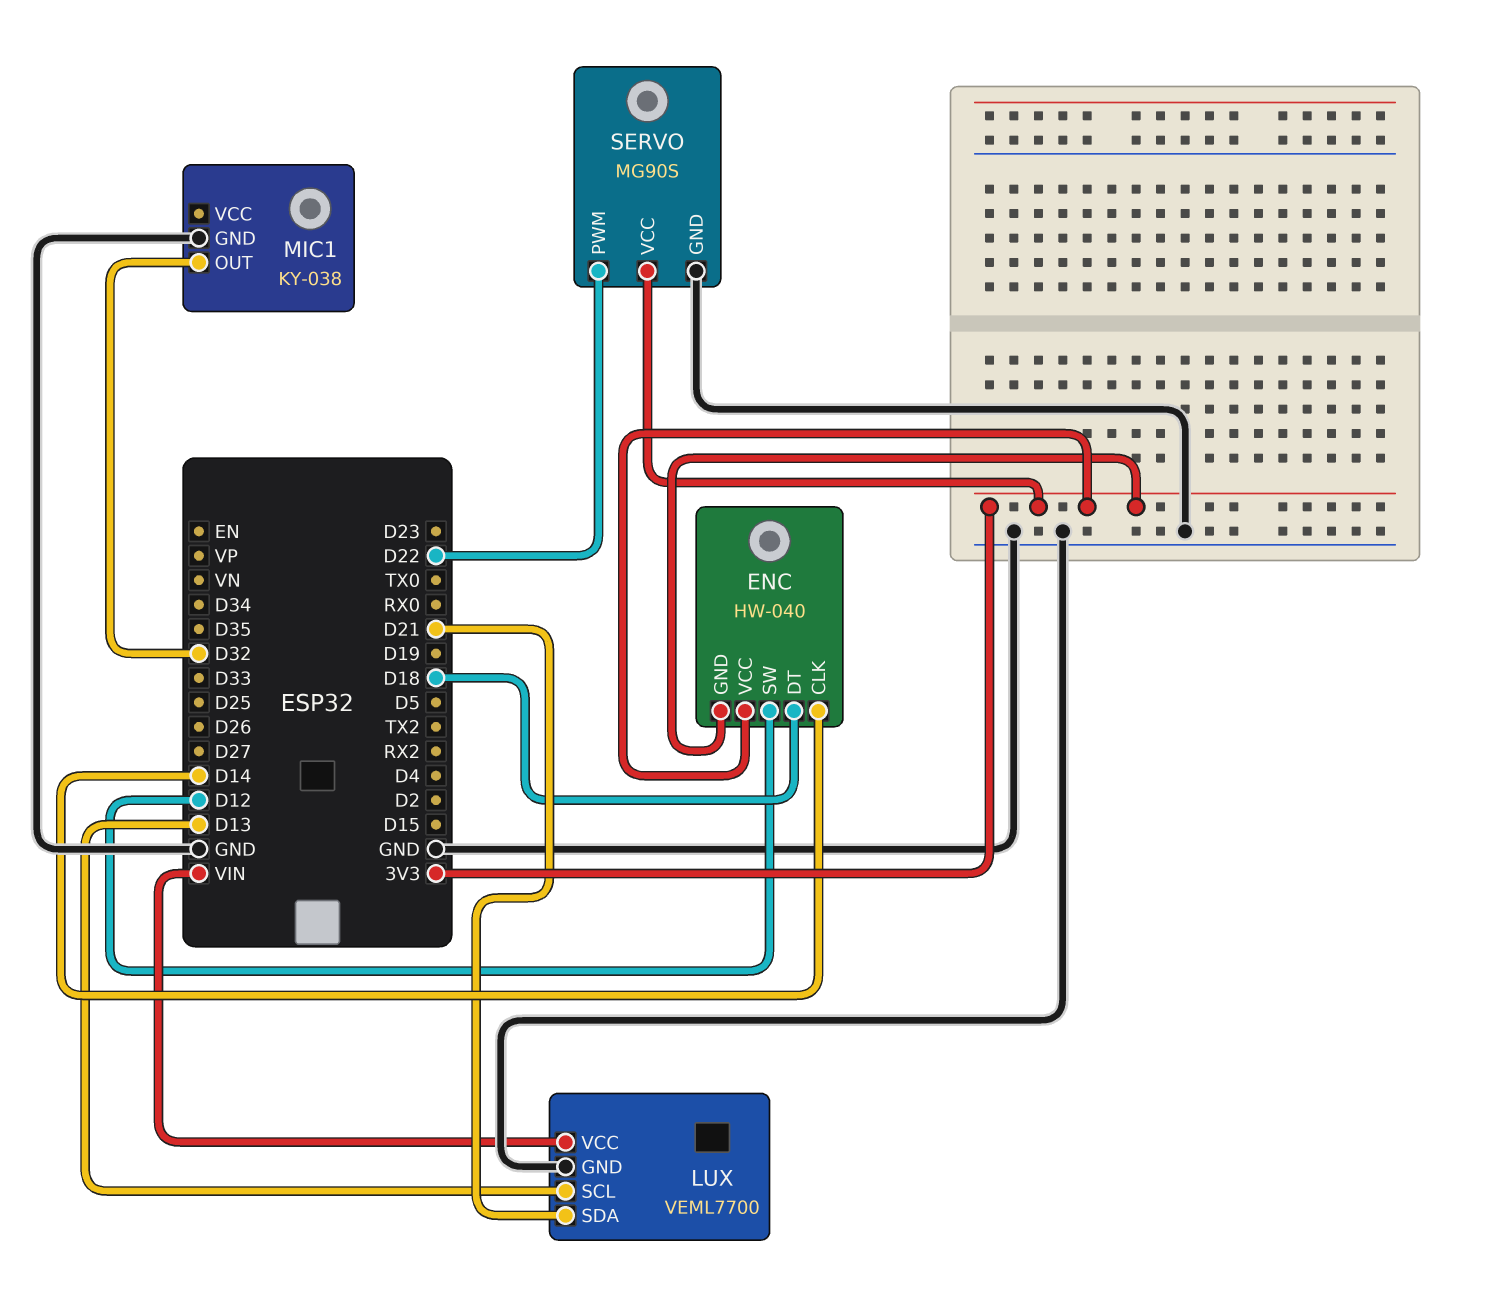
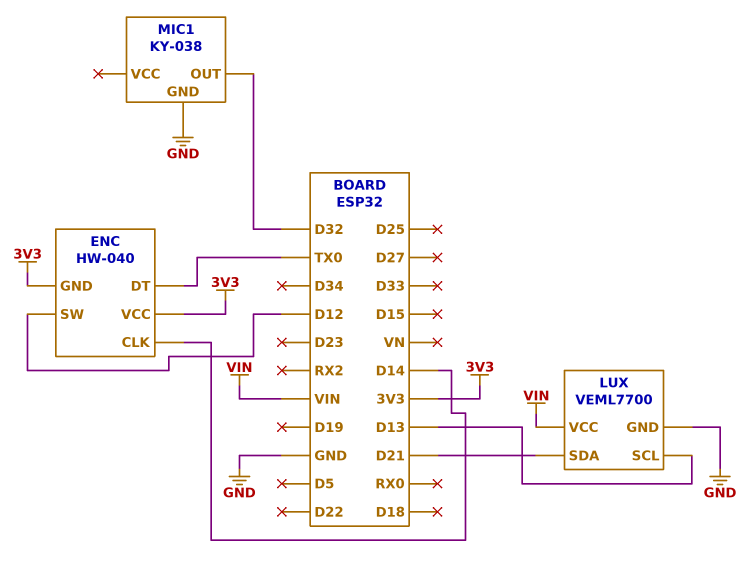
ENC pin DT: D18 -> TX0
SERVO: MG90S -> none
SERVO pin GND: GND -> none
SERVO pin PWM: D22 -> none
SERVO pin VCC: 3V3 -> none

